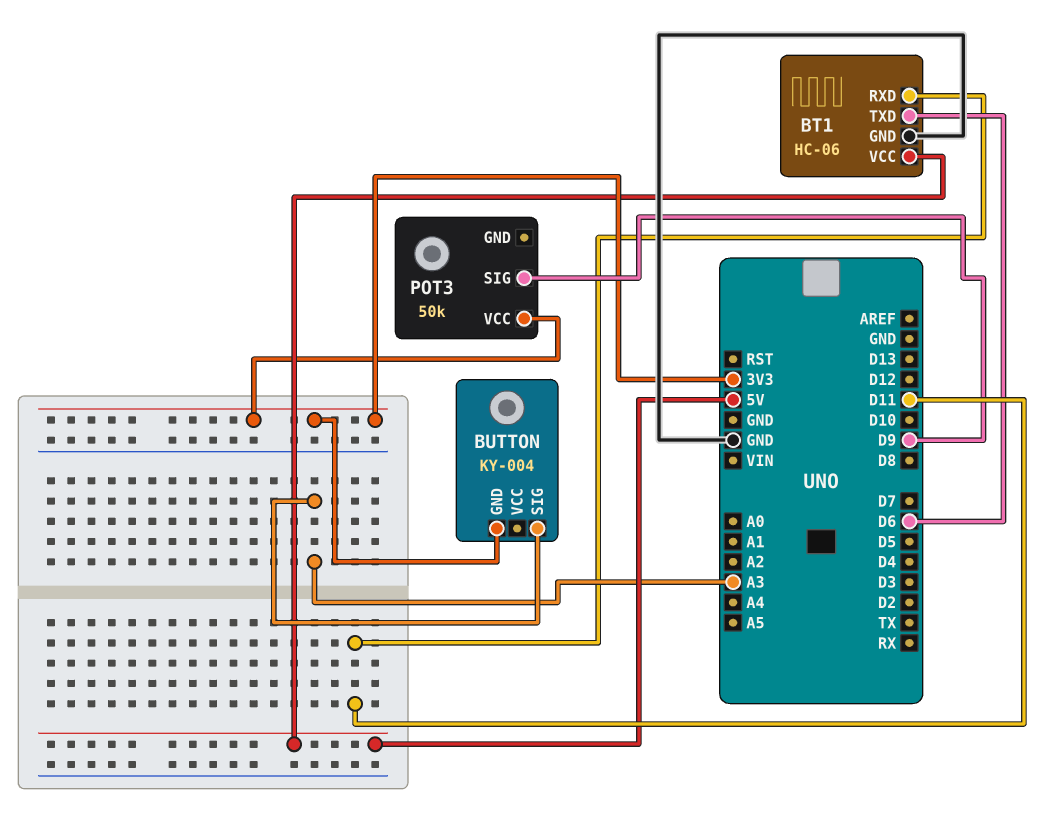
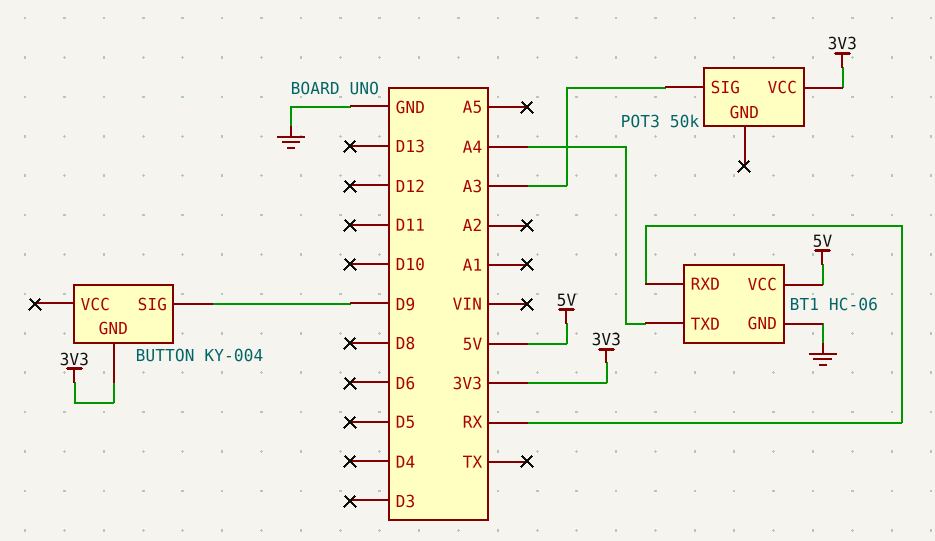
BT1 pin RXD: D11 -> RX
BT1 pin TXD: D6 -> A4
BUTTON pin SIG: A3 -> D9
POT3 pin SIG: D9 -> A3

